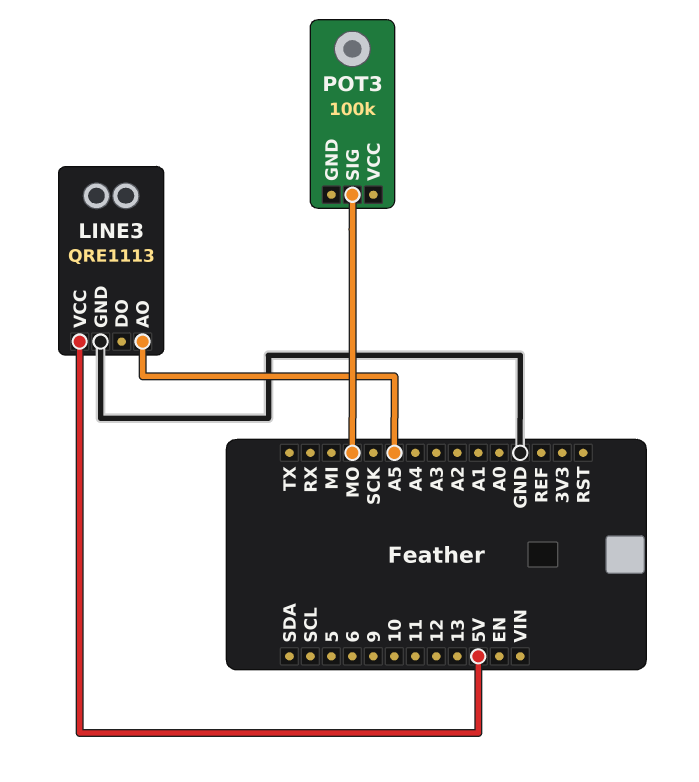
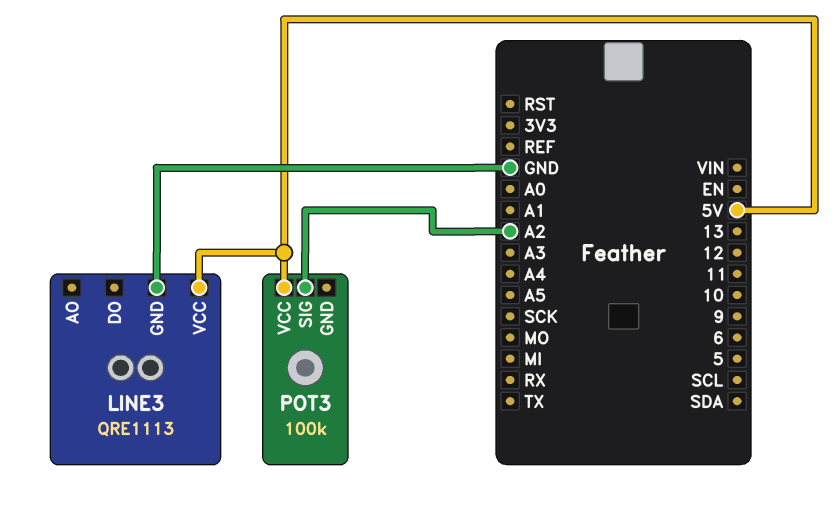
LINE3 pin AO: A5 -> none
POT3 pin SIG: MO -> A2
POT3 pin VCC: none -> 5V

